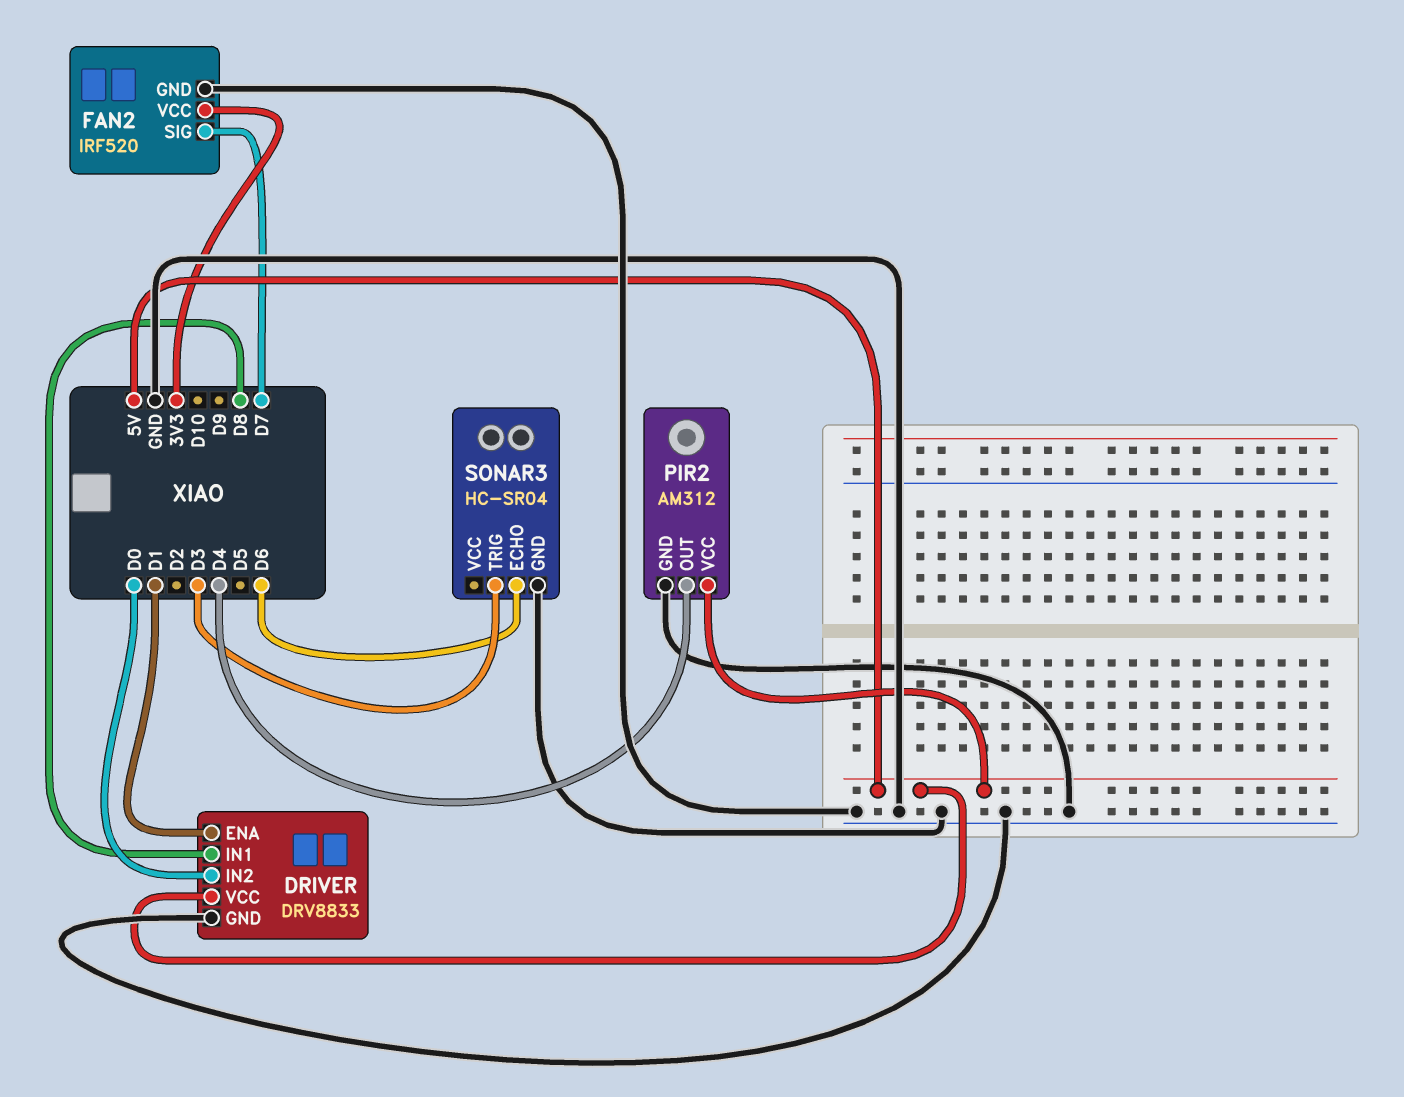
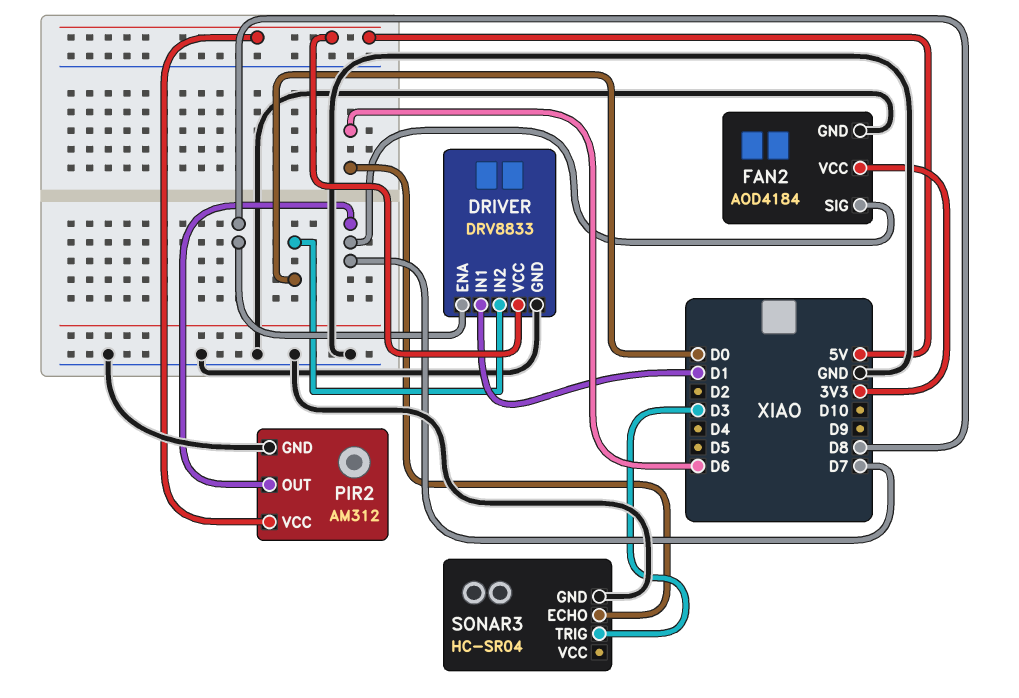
DRIVER pin ENA: D1 -> D8
DRIVER pin IN1: D8 -> D1
FAN2: IRF520 -> AOD4184
PIR2 pin OUT: D4 -> D7

